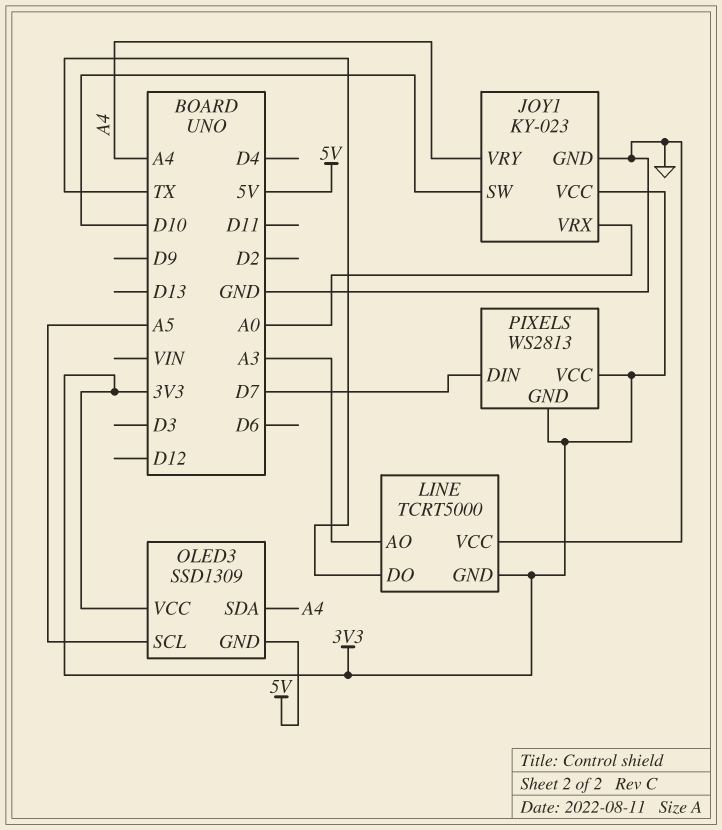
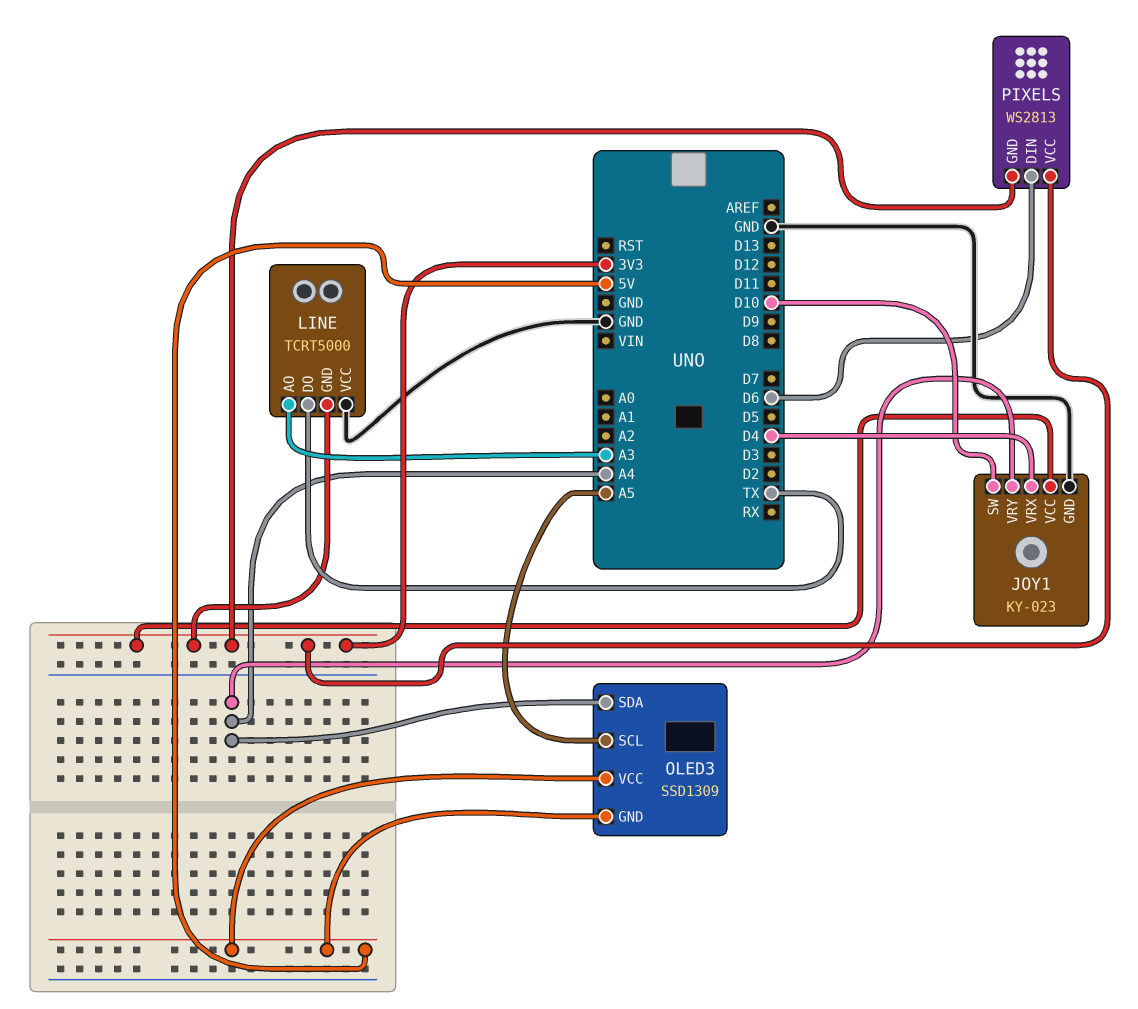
JOY1 pin VRX: A0 -> D4
OLED3 pin VCC: 3V3 -> 5V
PIXELS pin DIN: D7 -> D6

